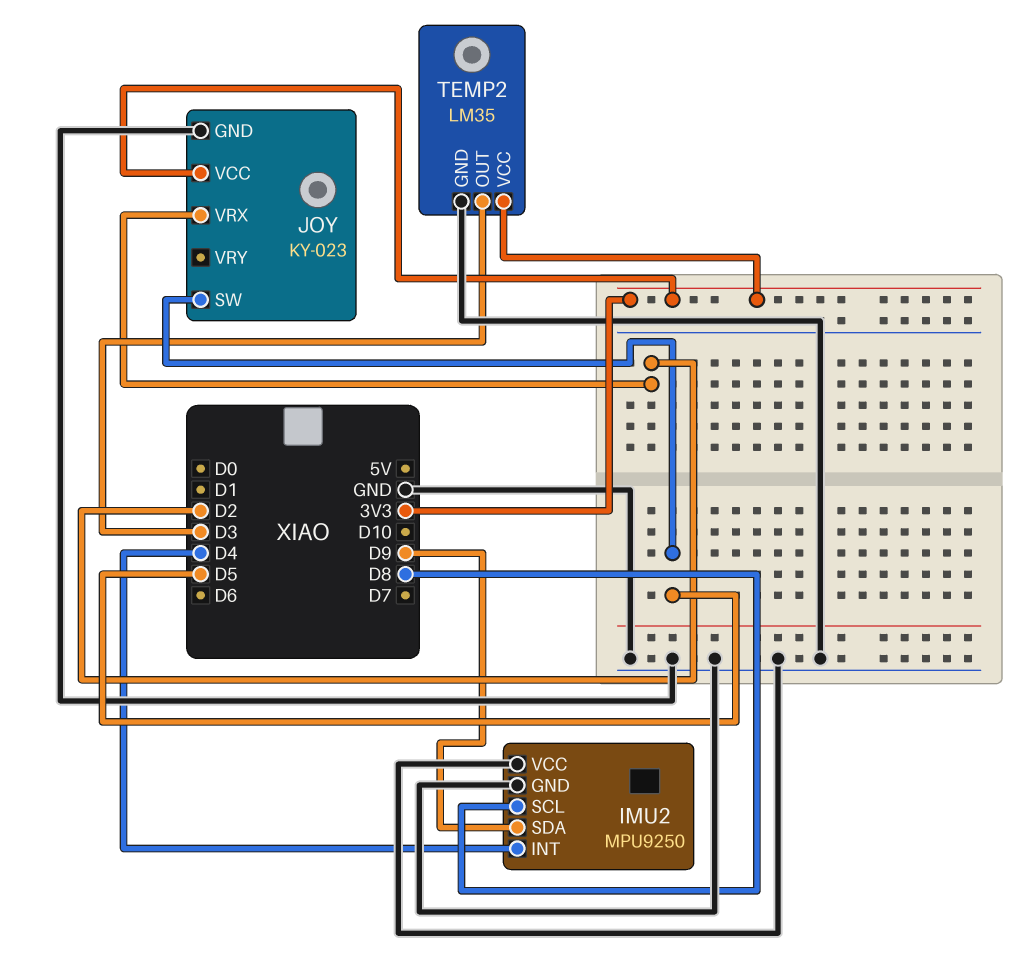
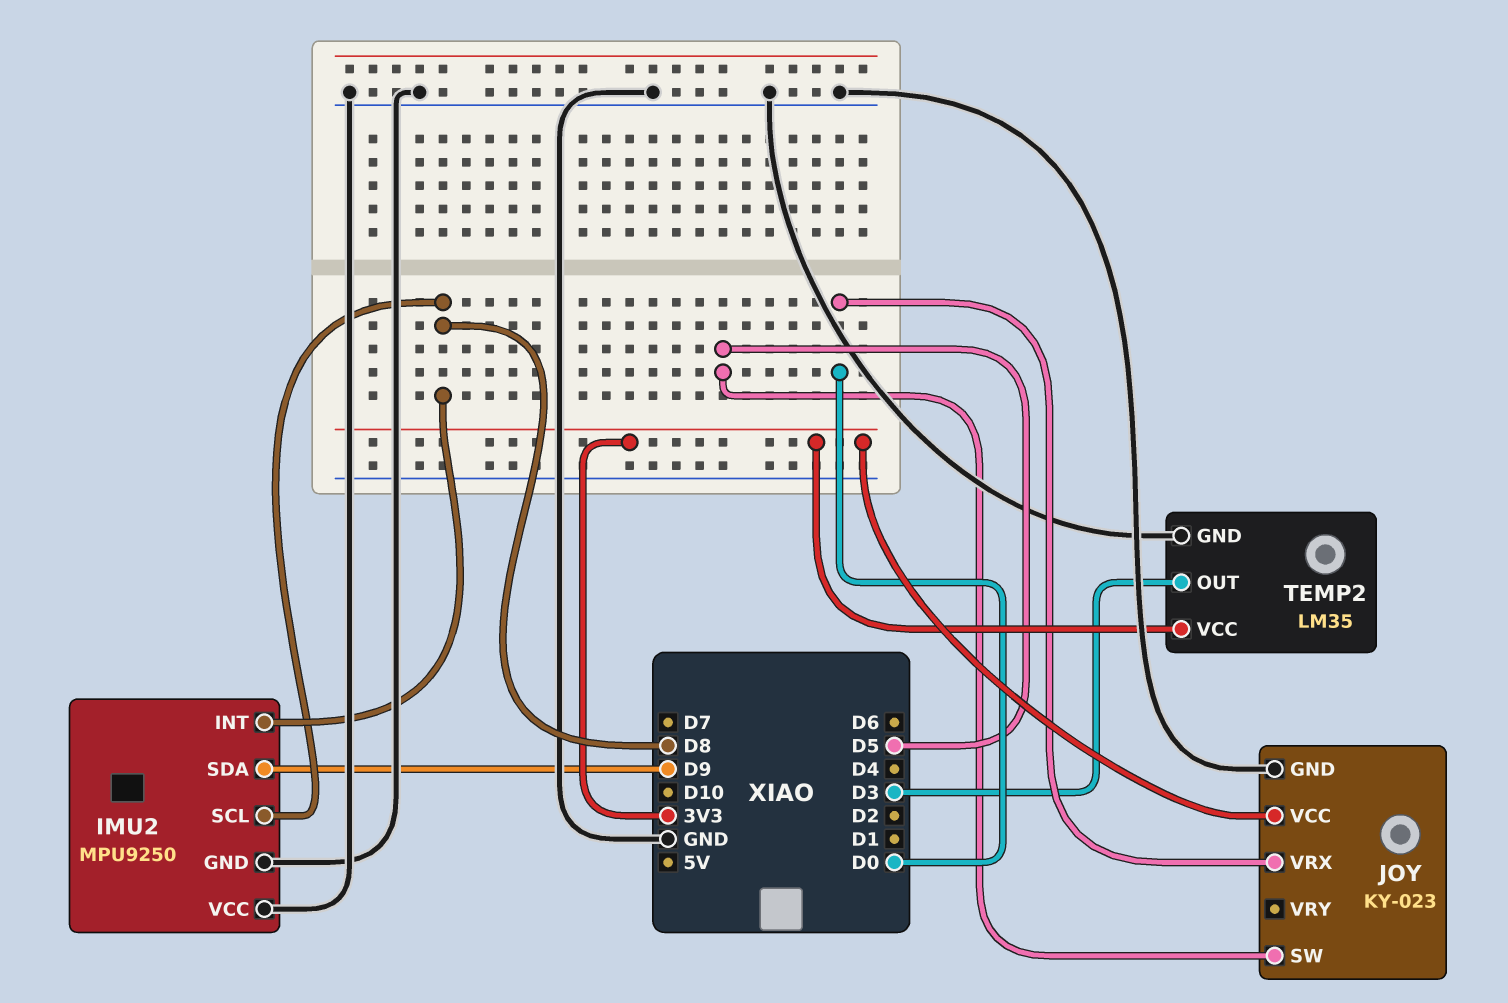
IMU2 pin INT: D4 -> D8
JOY pin VRX: D2 -> D0

